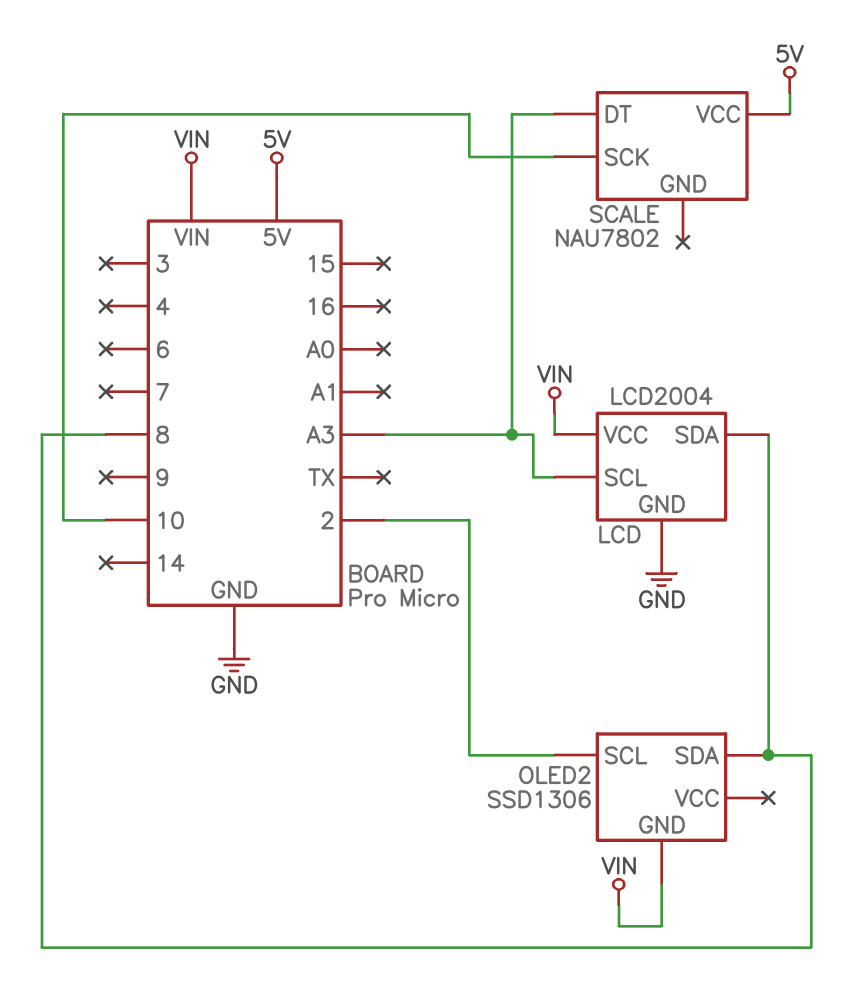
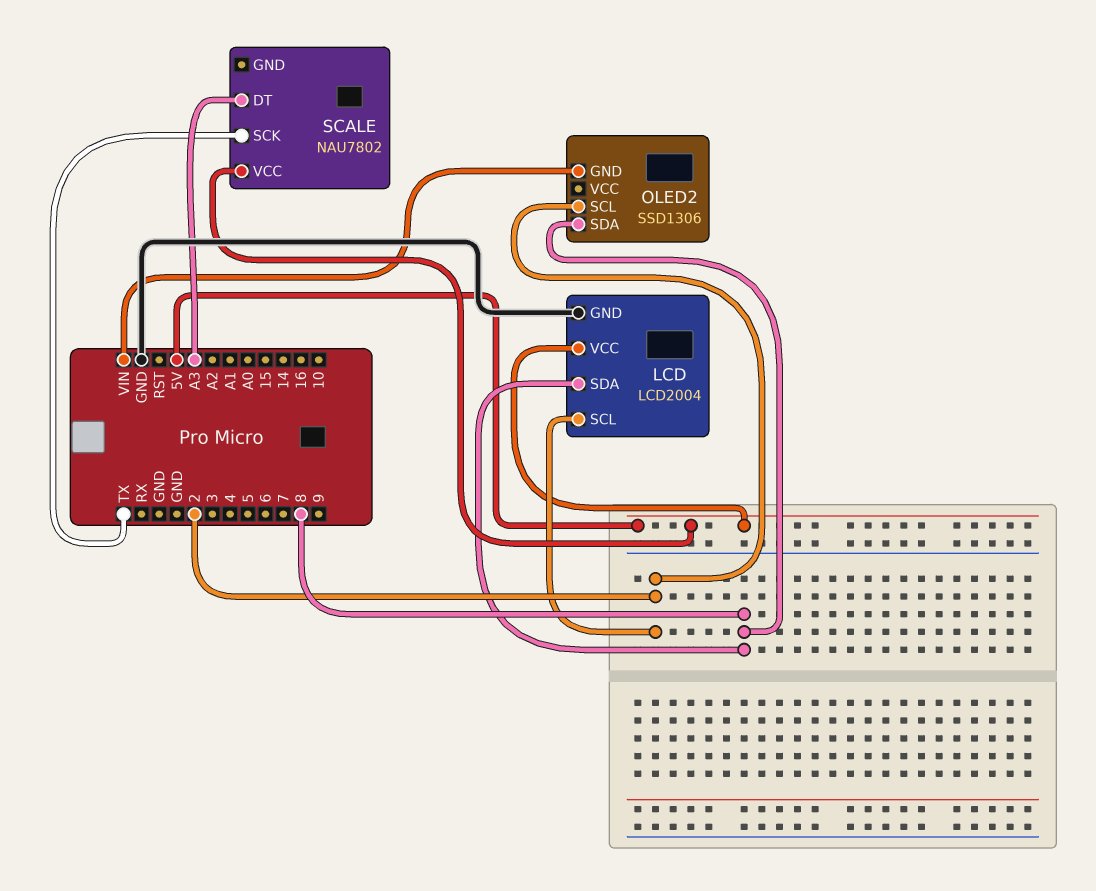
LCD pin SCL: A3 -> 2
LCD pin VCC: VIN -> 5V
SCALE pin SCK: 10 -> TX

